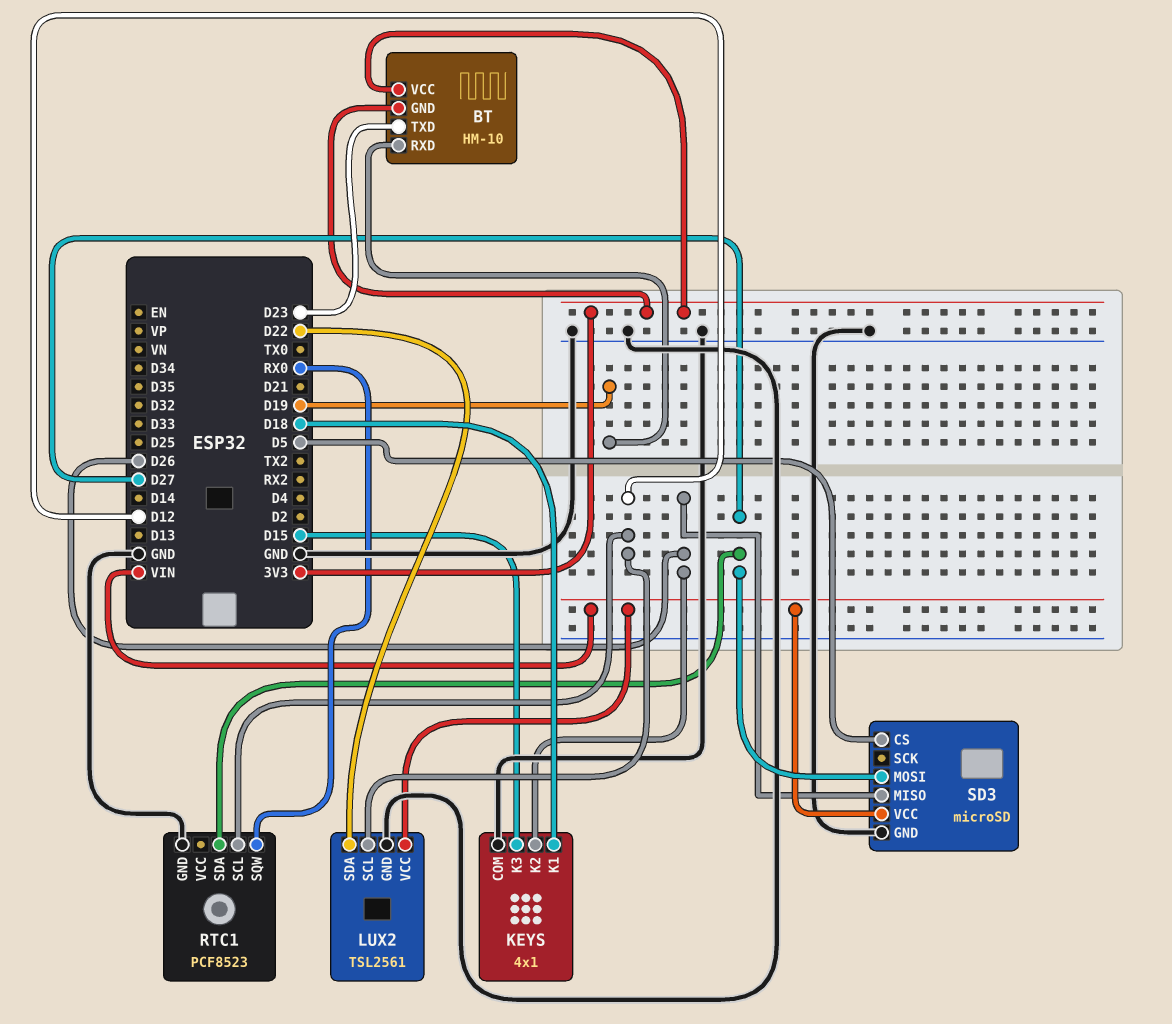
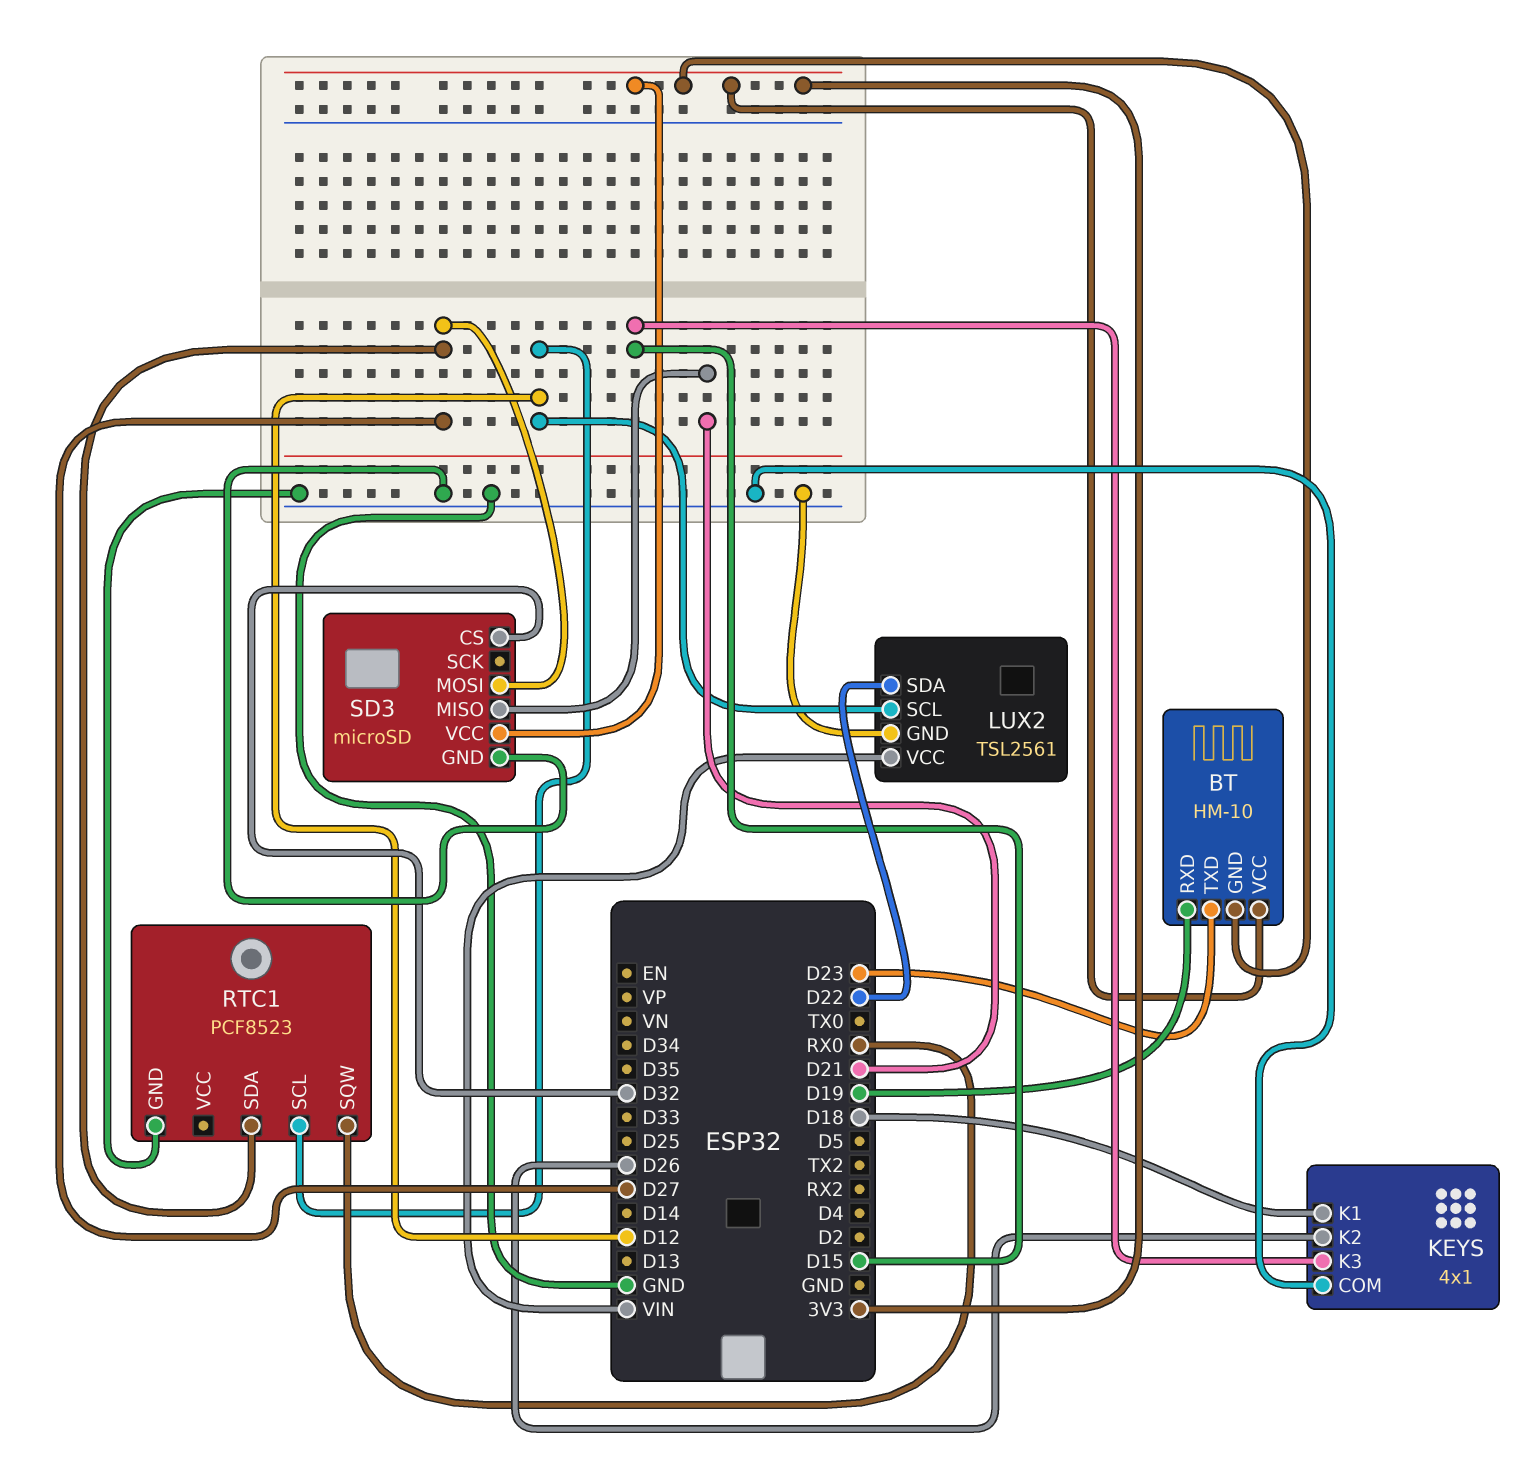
SD3 pin CS: D5 -> D32
SD3 pin MISO: D26 -> D21
SD3 pin VCC: VIN -> 3V3

